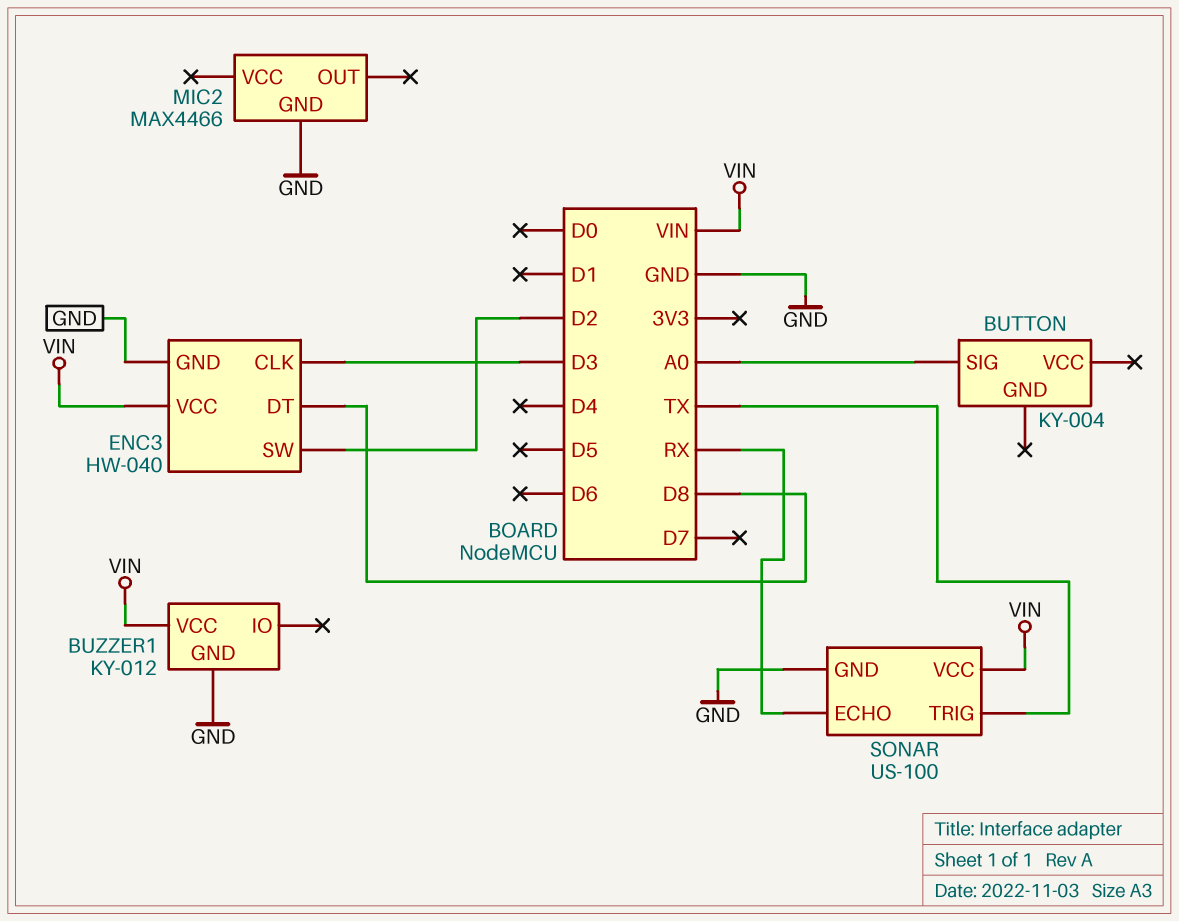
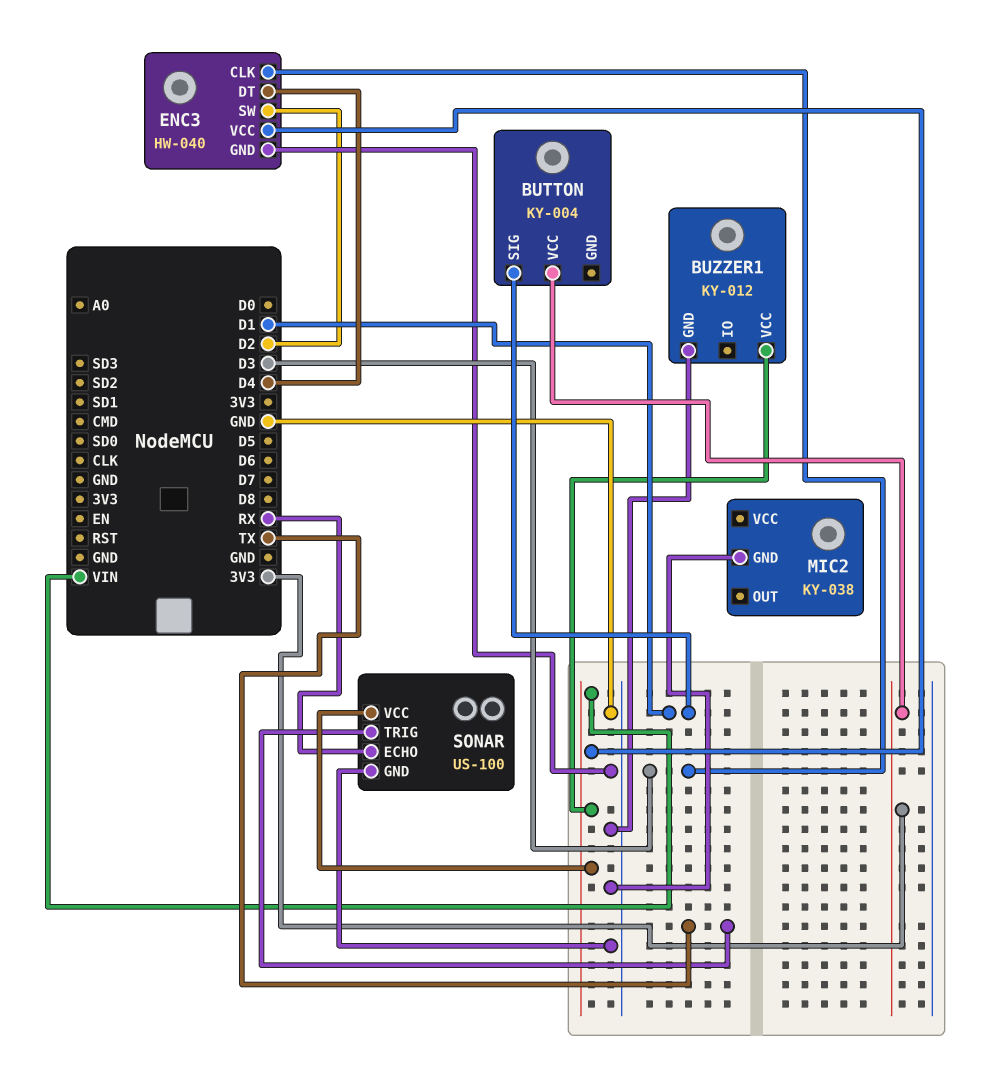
BUTTON pin SIG: A0 -> D1
BUTTON pin VCC: none -> 3V3
ENC3 pin DT: D8 -> D4
MIC2: MAX4466 -> KY-038

